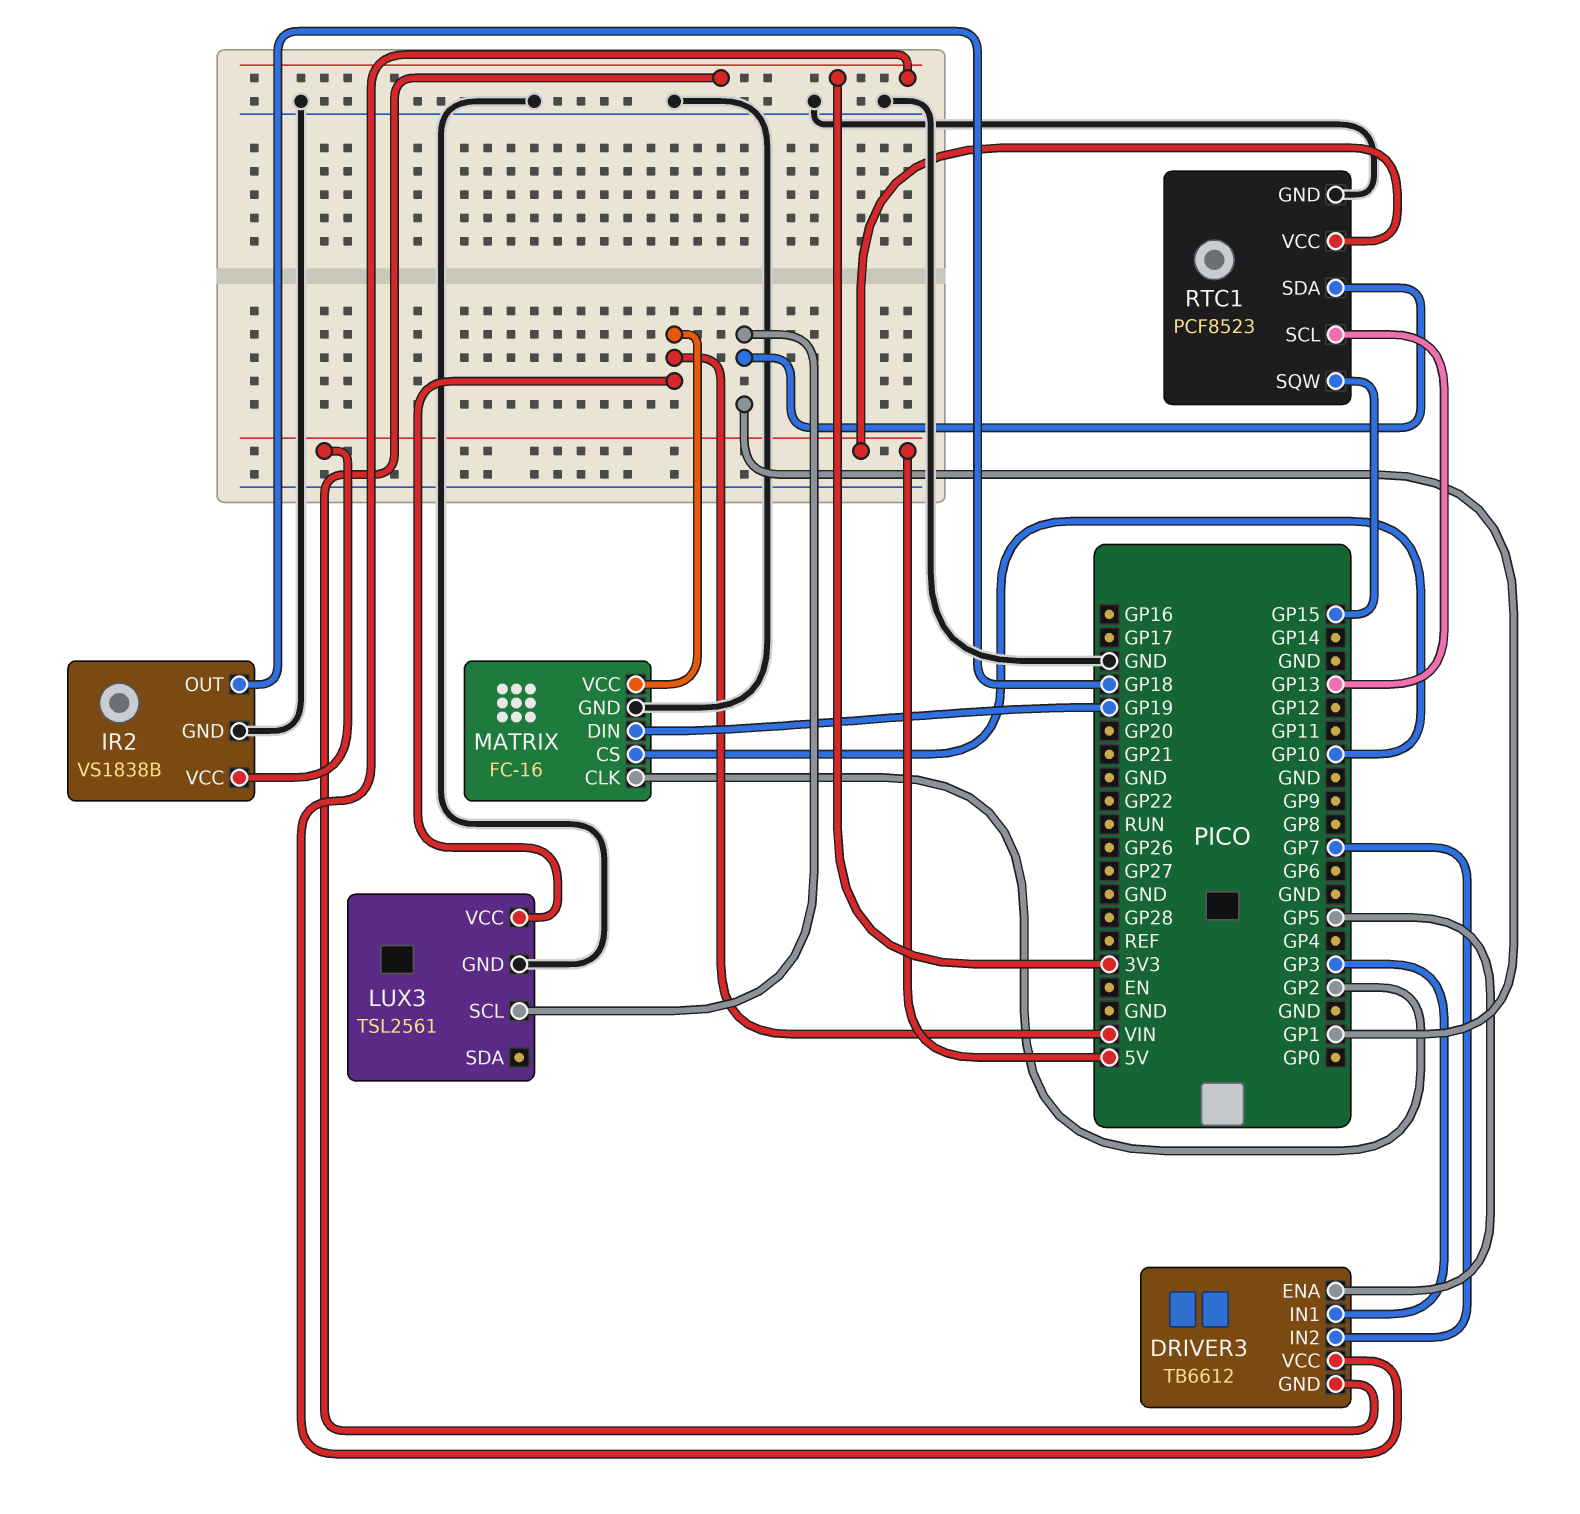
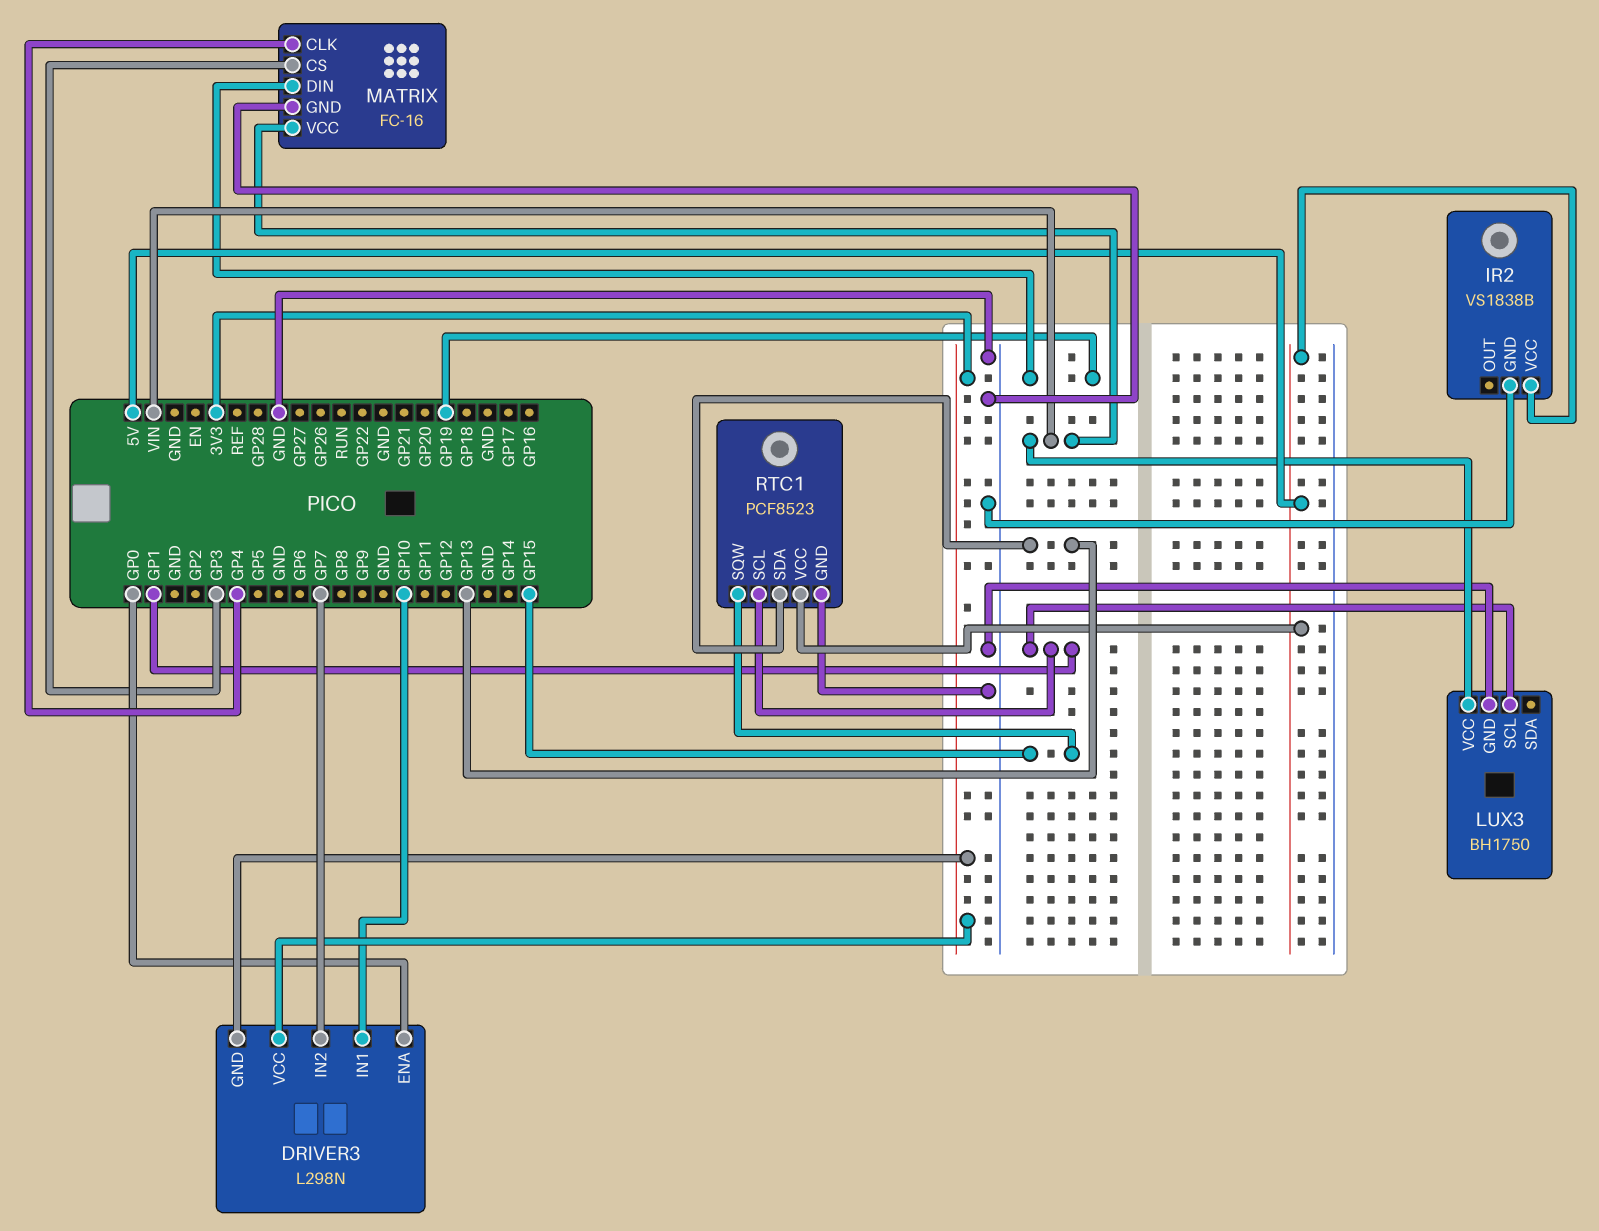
DRIVER3: TB6612 -> L298N
DRIVER3 pin ENA: GP5 -> GP0
DRIVER3 pin IN1: GP3 -> GP10
IR2 pin OUT: GP18 -> none
LUX3: TSL2561 -> BH1750
MATRIX pin CLK: GP2 -> GP4
MATRIX pin CS: GP10 -> GP3
RTC1 pin SCL: GP13 -> GP1
RTC1 pin SDA: GP1 -> GP13

